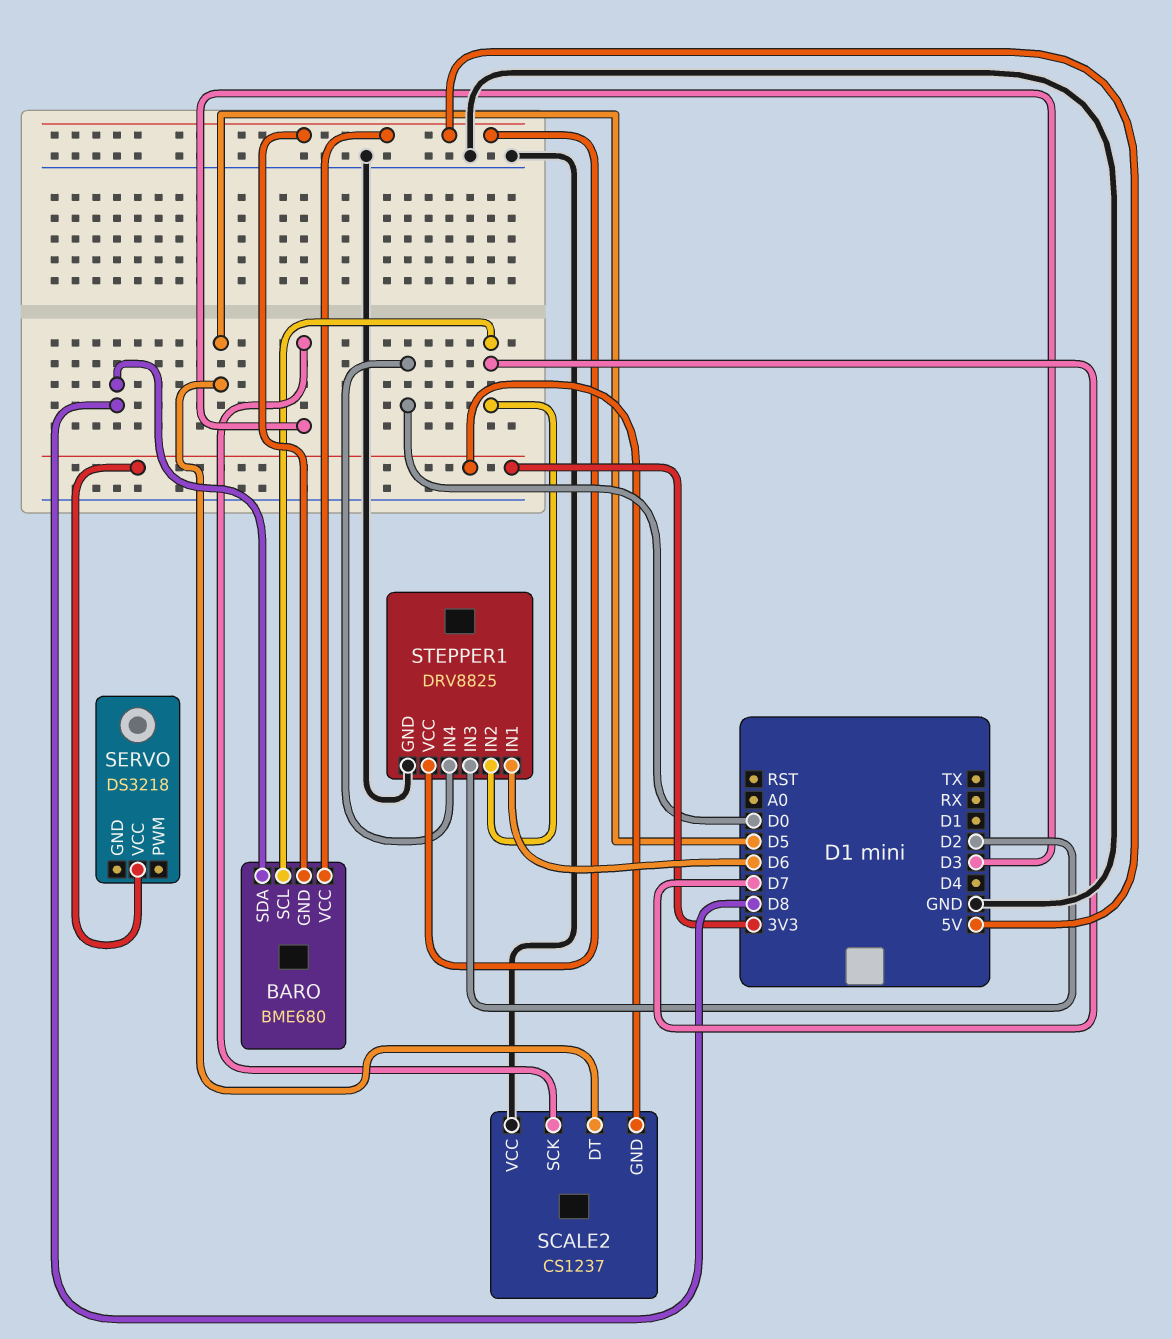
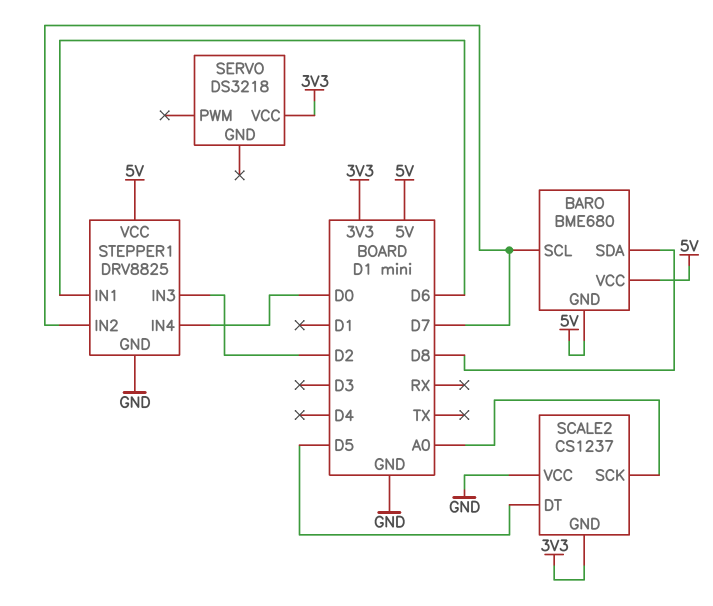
SCALE2 pin SCK: D3 -> A0

